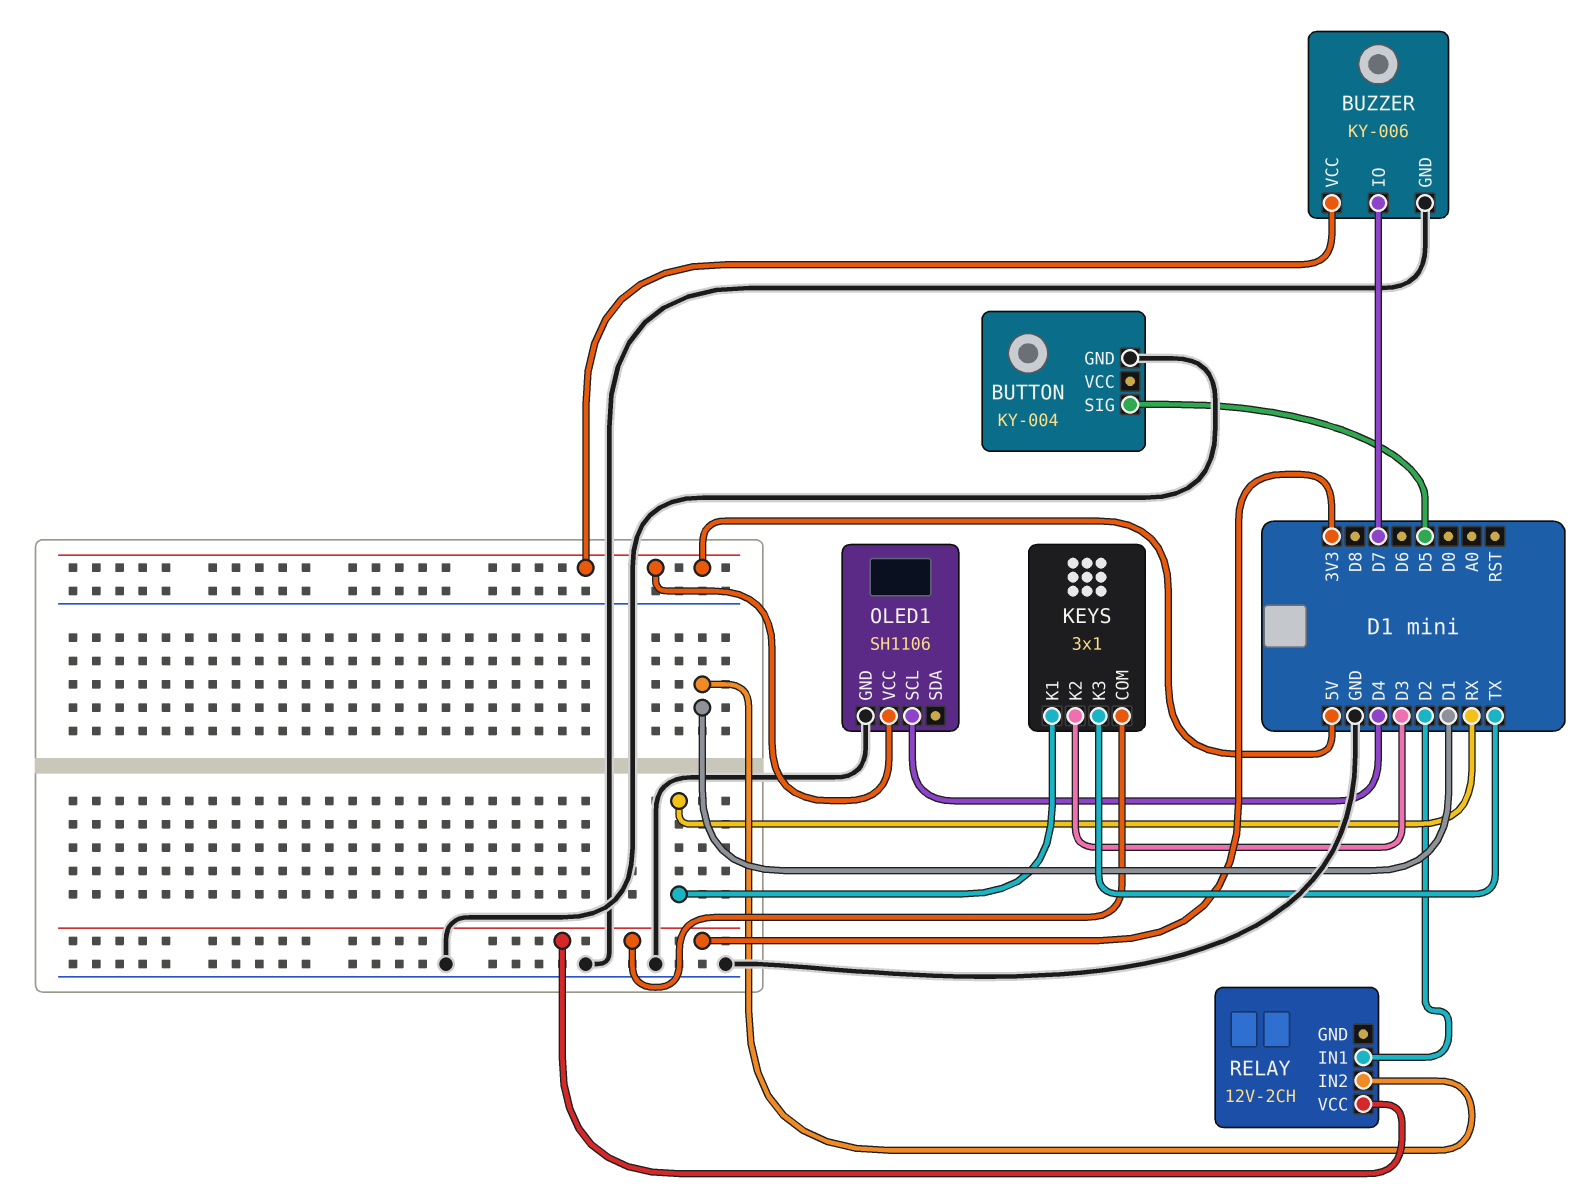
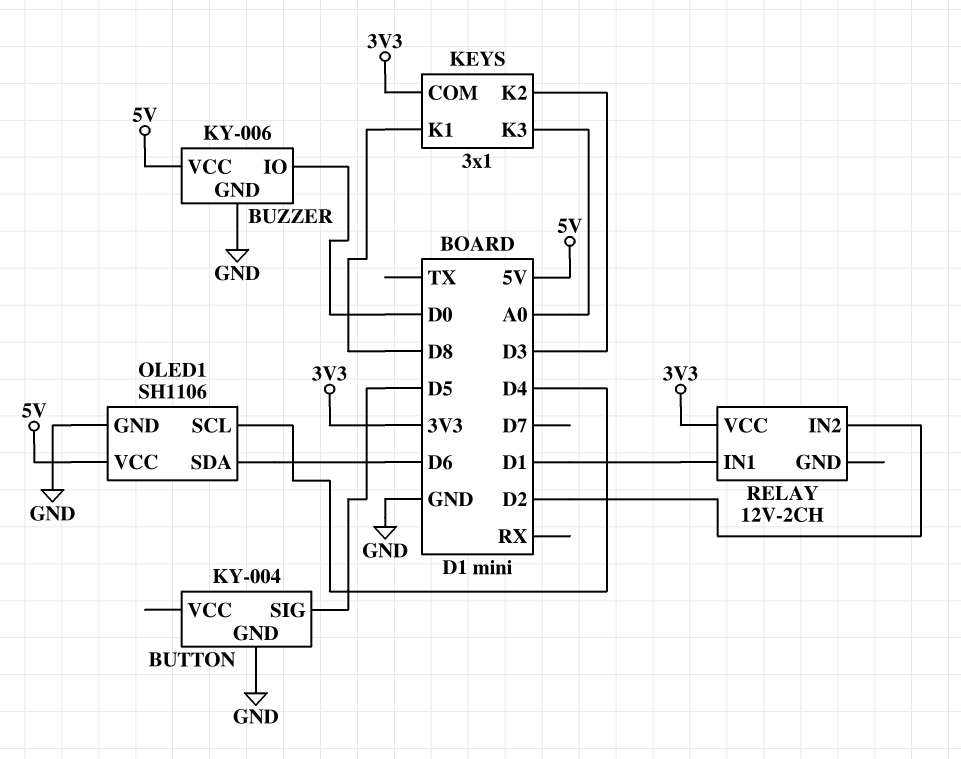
BUZZER pin IO: D7 -> D0
KEYS pin K1: RX -> D8
KEYS pin K3: TX -> A0
OLED1 pin SDA: none -> D6
RELAY pin IN1: D2 -> D1
RELAY pin IN2: D1 -> D2

